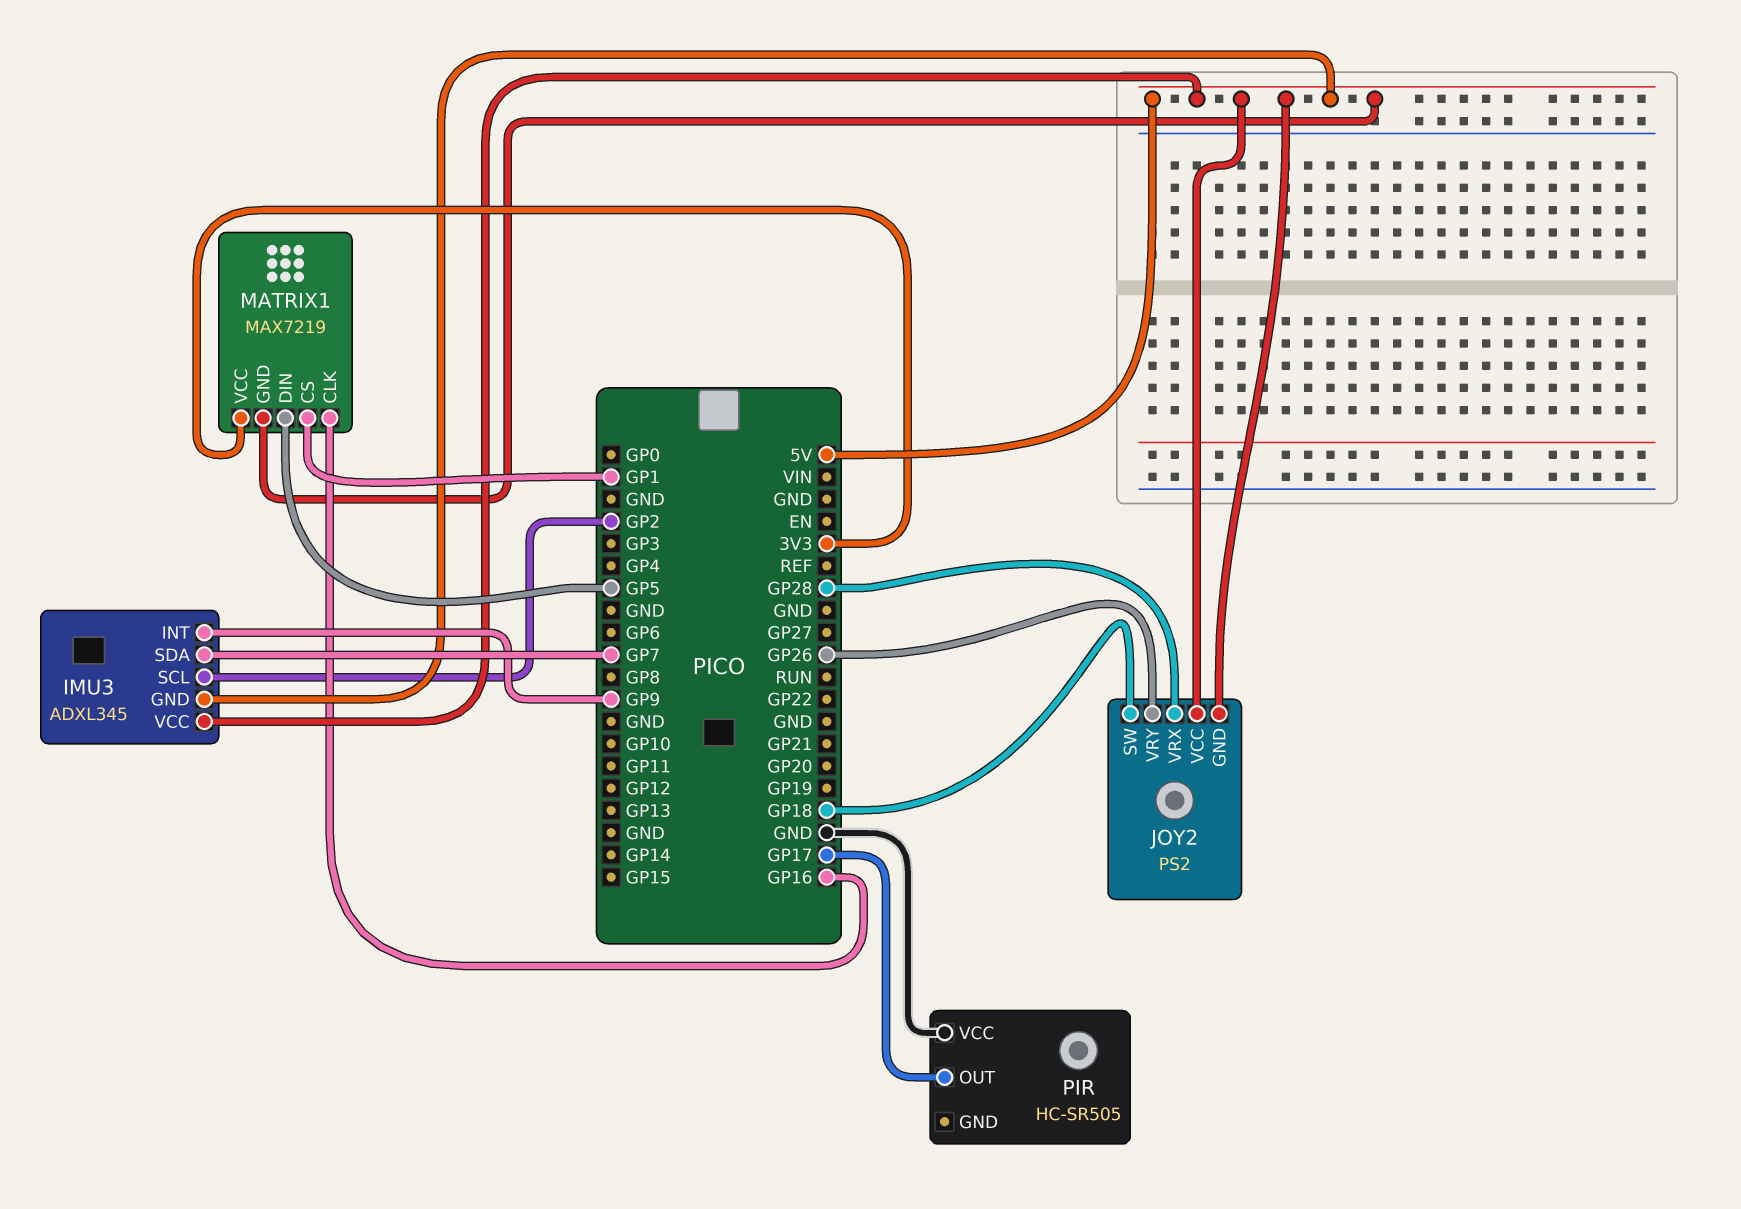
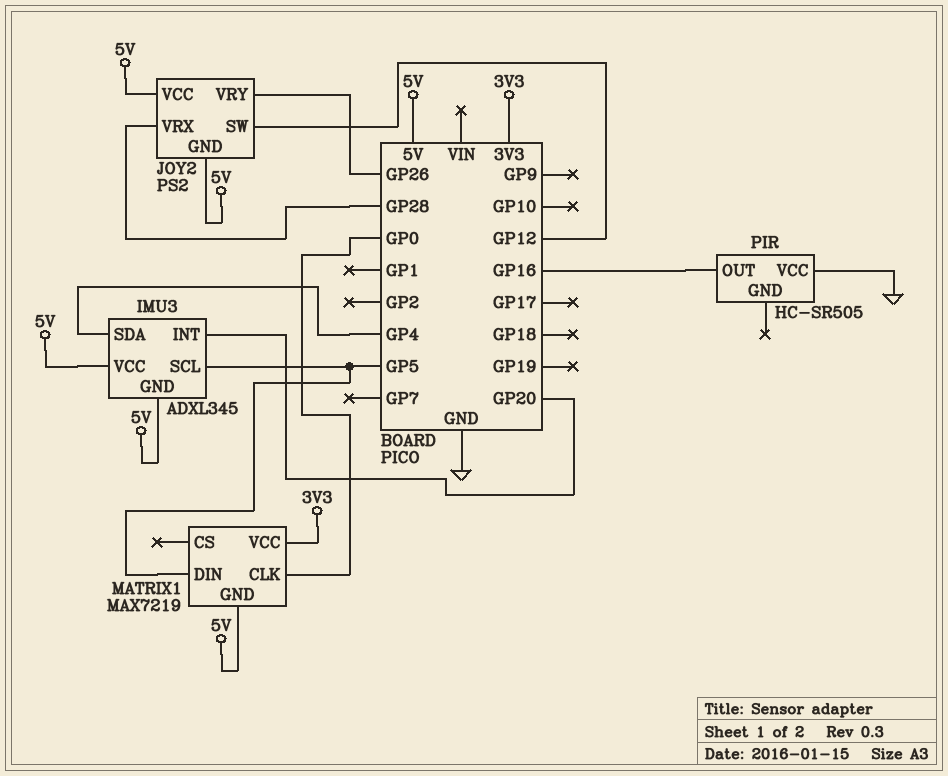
IMU3 pin INT: GP9 -> GP20
IMU3 pin SCL: GP2 -> GP5
IMU3 pin SDA: GP7 -> GP4
JOY2 pin SW: GP18 -> GP12
MATRIX1 pin CLK: GP16 -> GP0
MATRIX1 pin CS: GP1 -> none
PIR pin OUT: GP17 -> GP16

